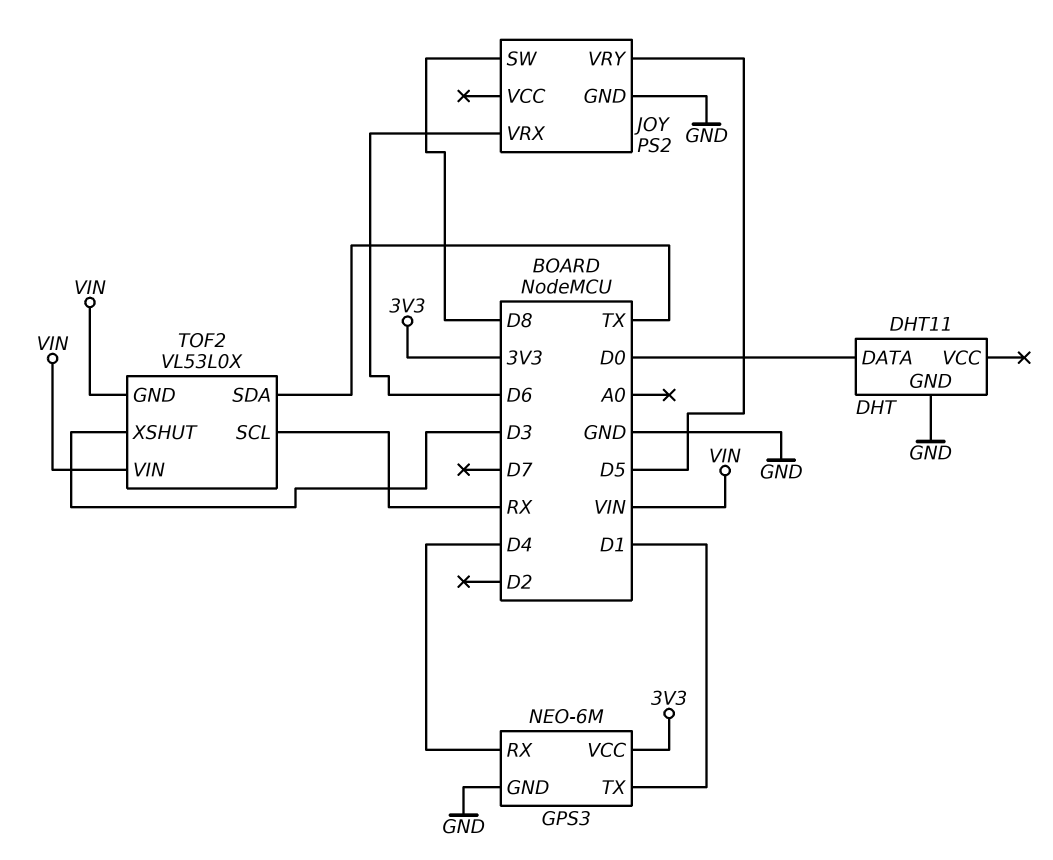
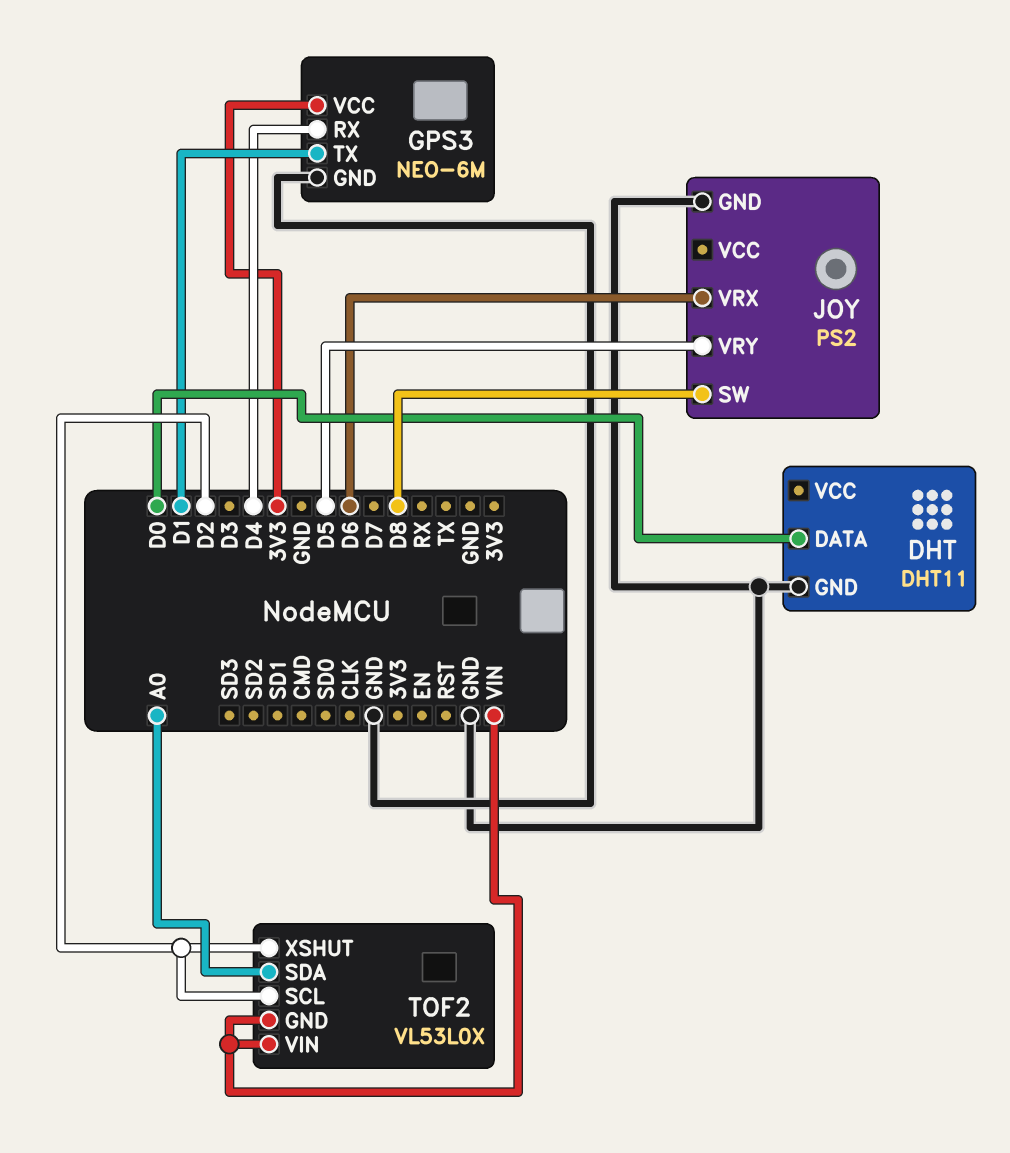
TOF2 pin SCL: RX -> D2
TOF2 pin SDA: TX -> A0
TOF2 pin XSHUT: D3 -> D2

